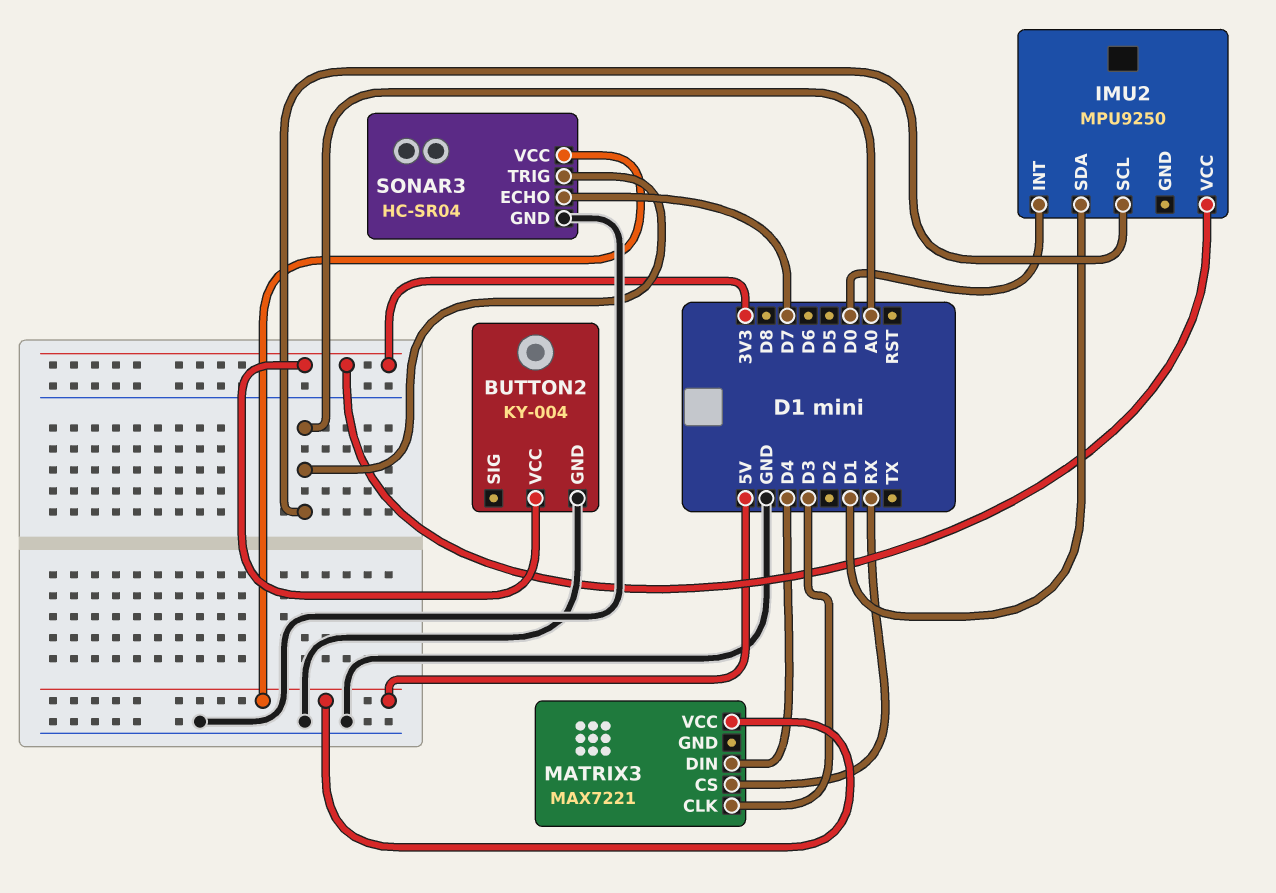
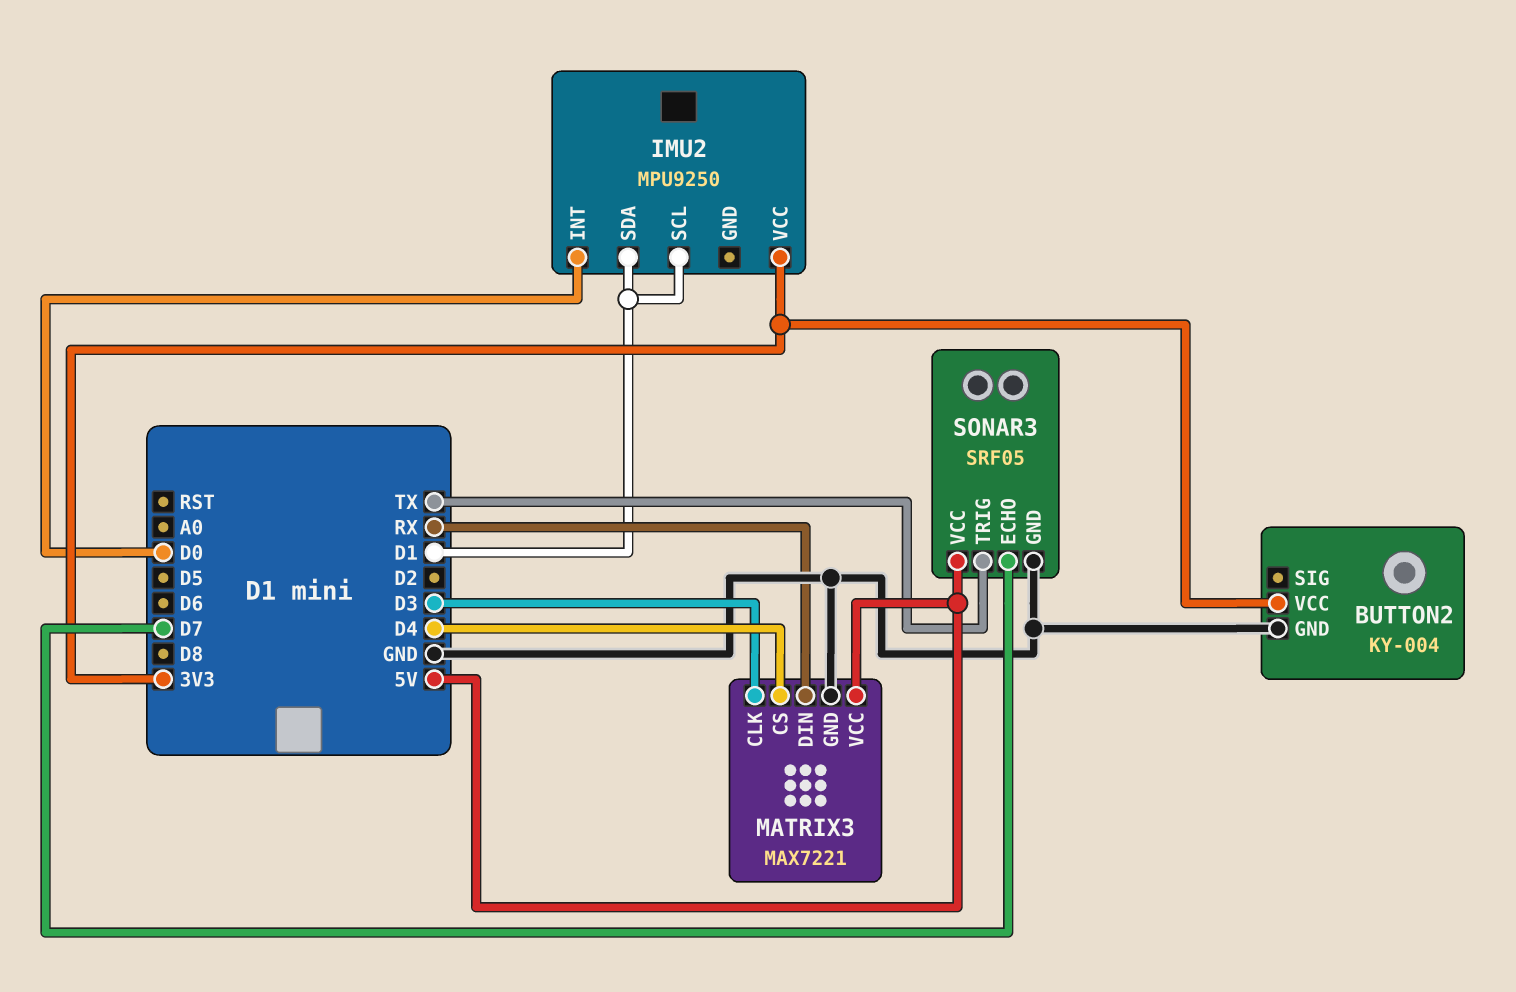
IMU2 pin SCL: A0 -> D1
MATRIX3 pin CS: RX -> D4
MATRIX3 pin DIN: D4 -> RX
MATRIX3 pin GND: none -> GND
SONAR3: HC-SR04 -> SRF05
SONAR3 pin TRIG: A0 -> TX

